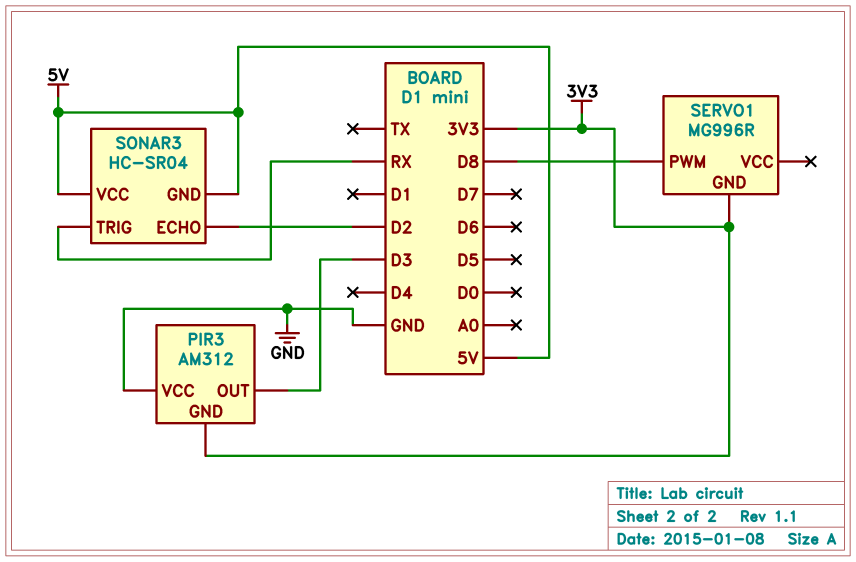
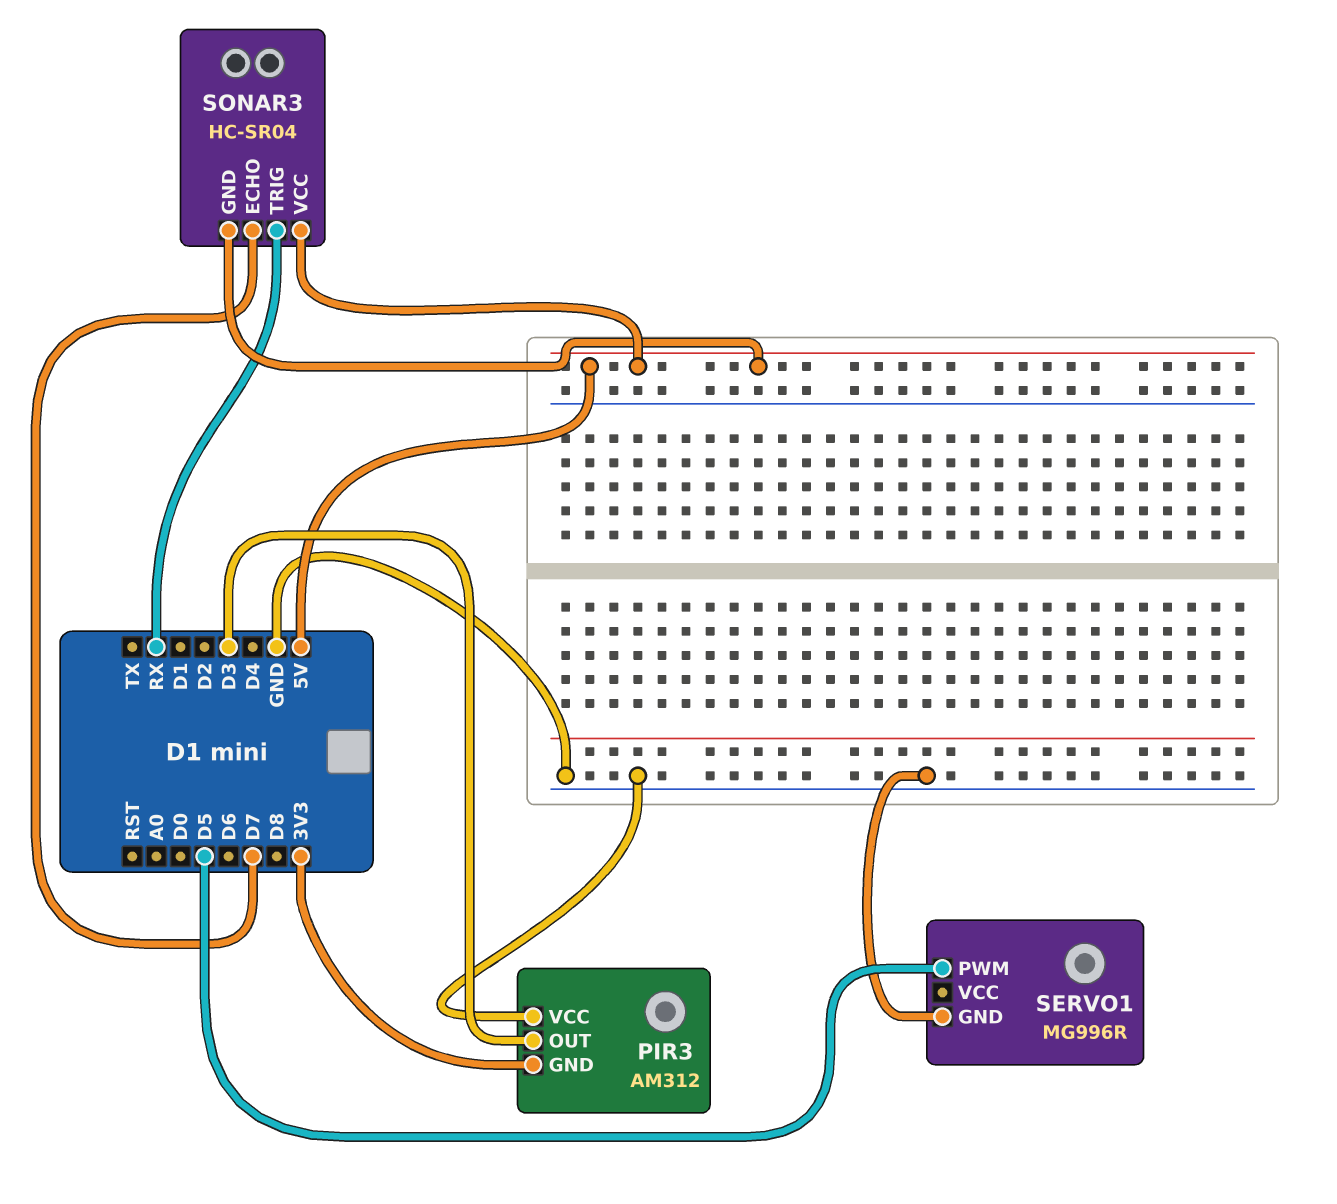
SERVO1 pin GND: 3V3 -> GND
SERVO1 pin PWM: D8 -> D5
SONAR3 pin ECHO: D2 -> D7

